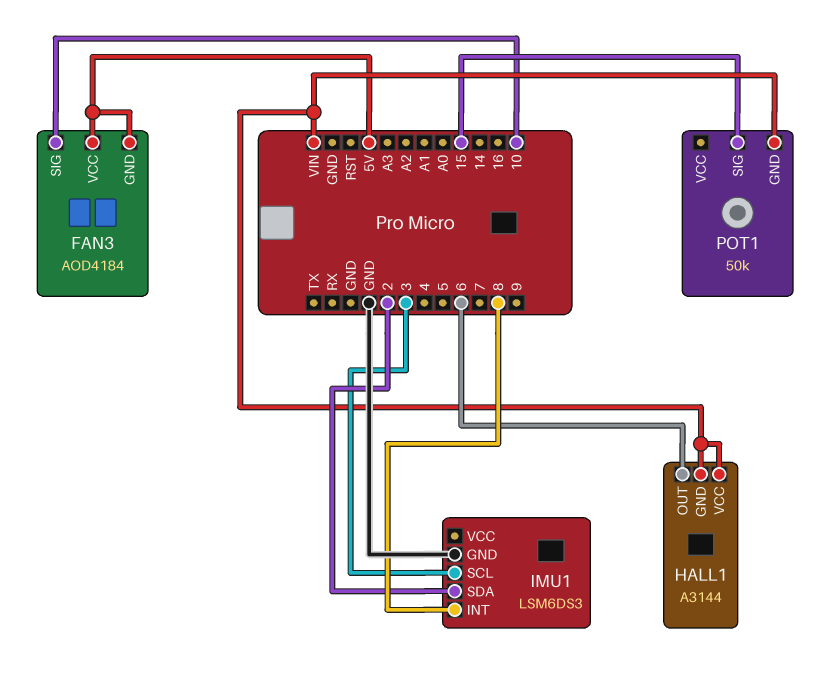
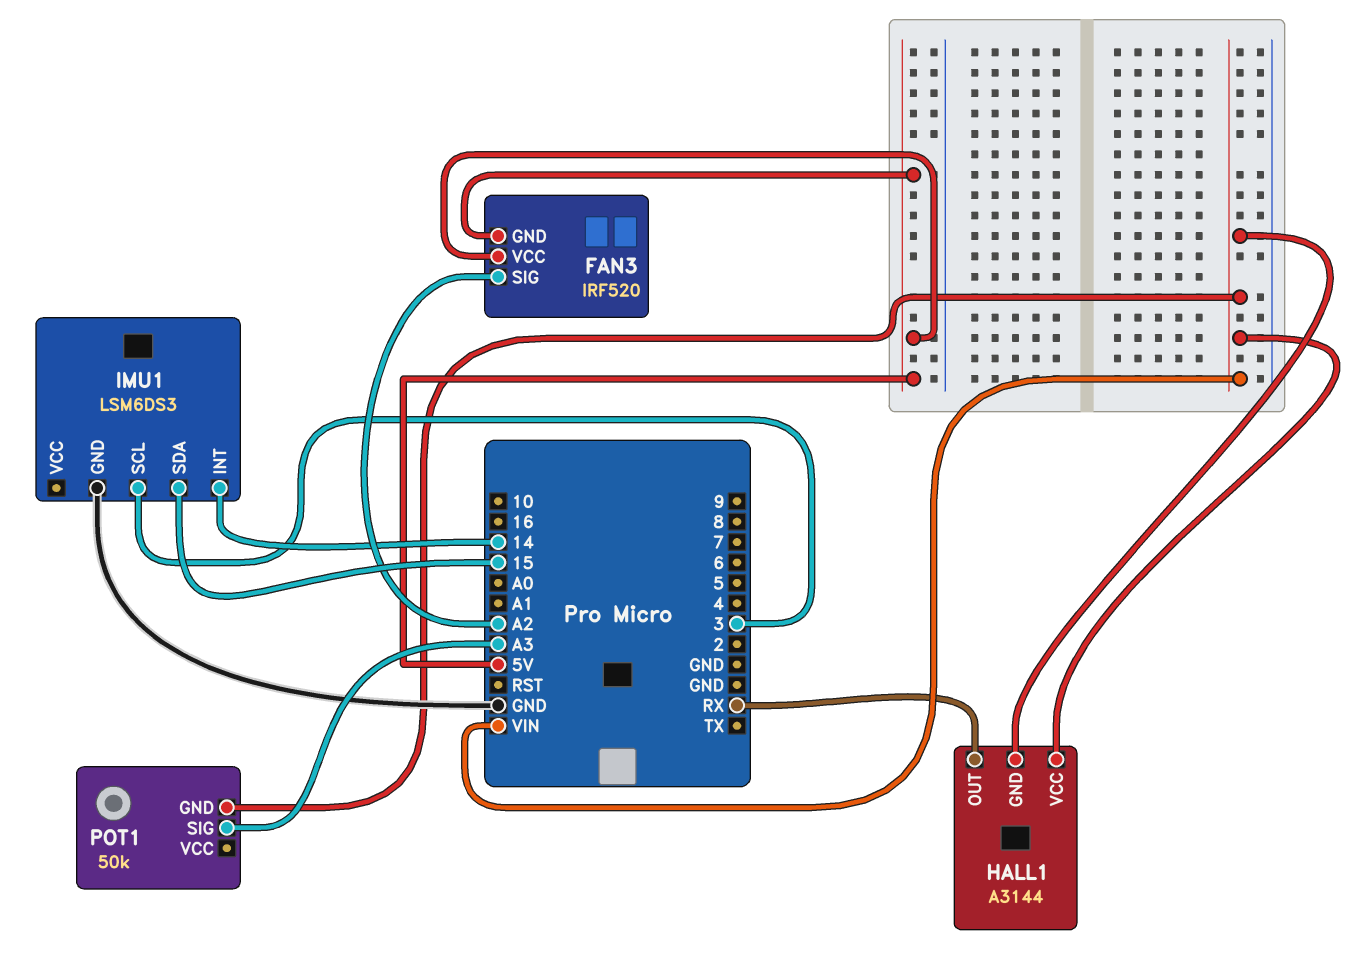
FAN3: AOD4184 -> IRF520
FAN3 pin SIG: 10 -> A2
HALL1 pin OUT: 6 -> RX
IMU1 pin INT: 8 -> 14
IMU1 pin SDA: 2 -> 15
POT1 pin SIG: 15 -> A3

